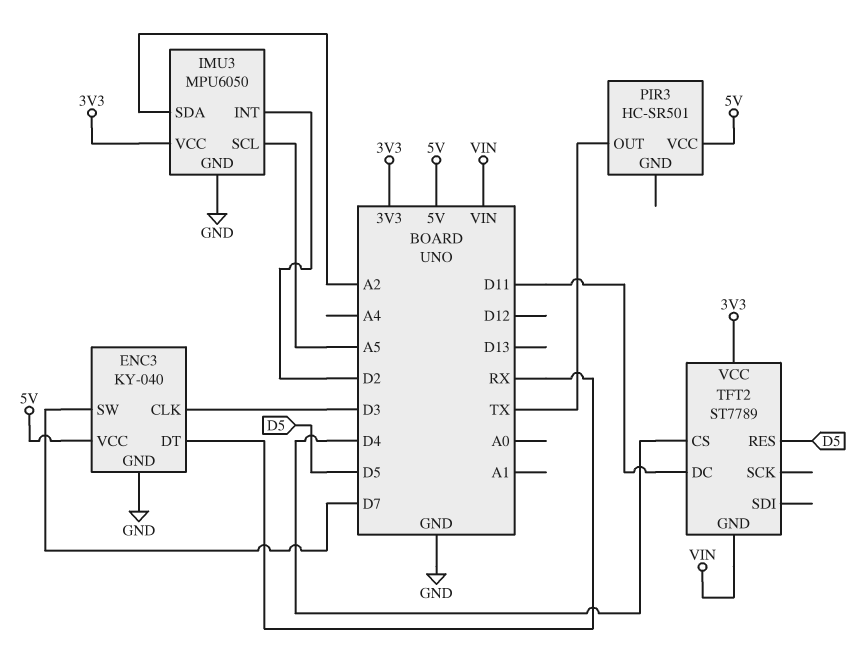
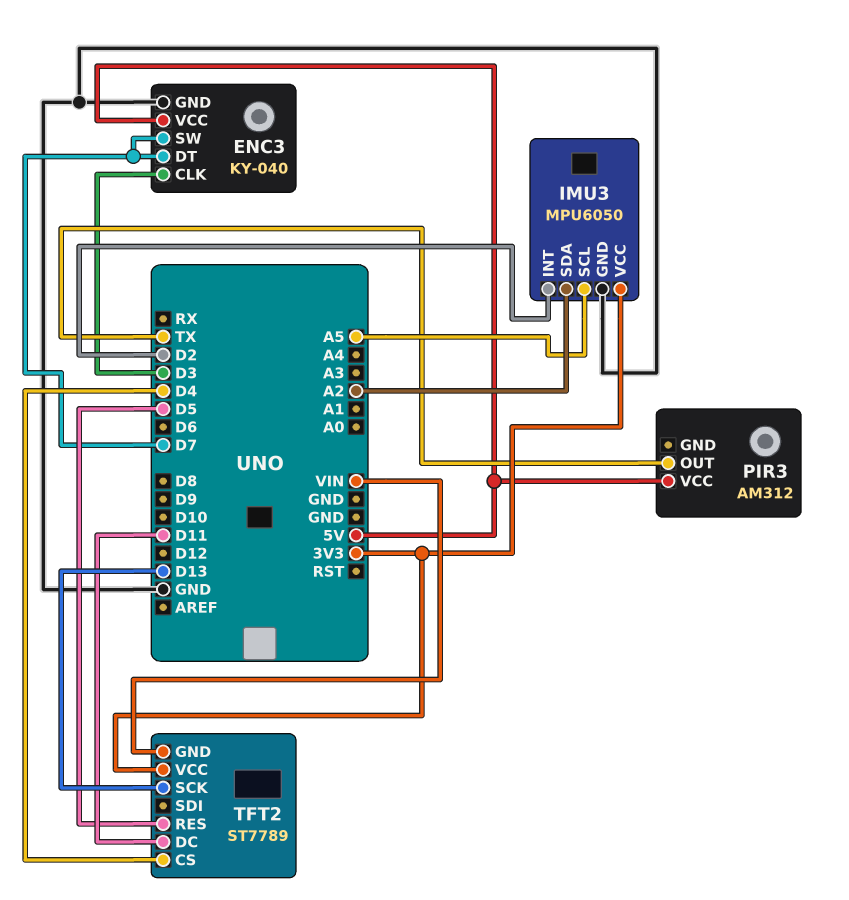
ENC3 pin DT: RX -> D7
PIR3: HC-SR501 -> AM312
TFT2 pin SCK: none -> D13

